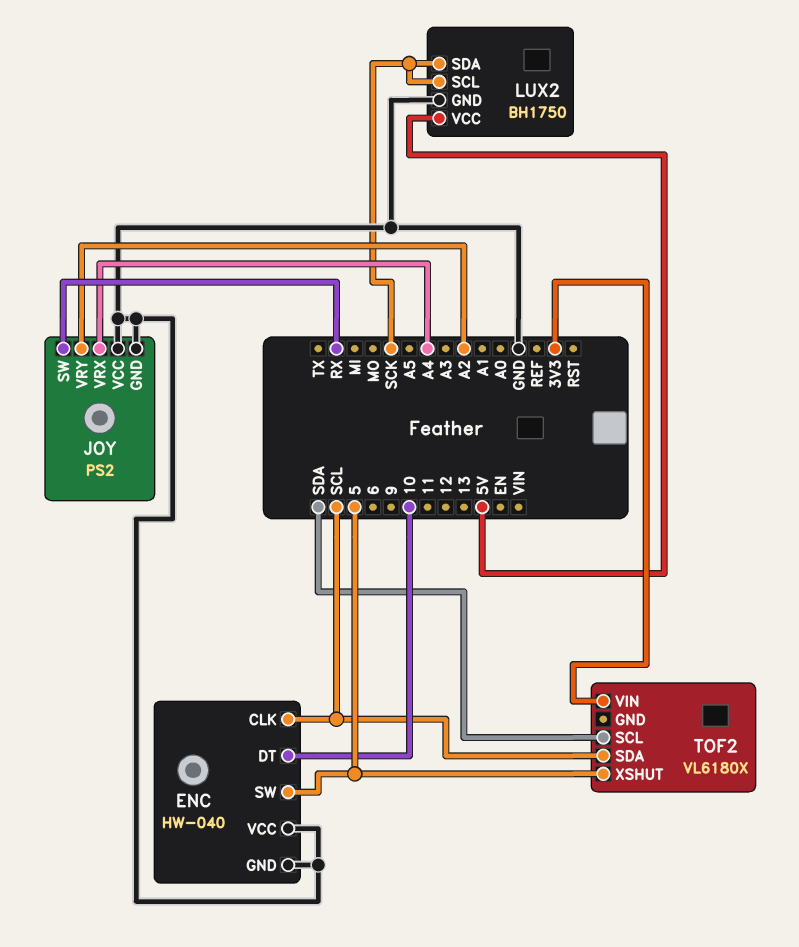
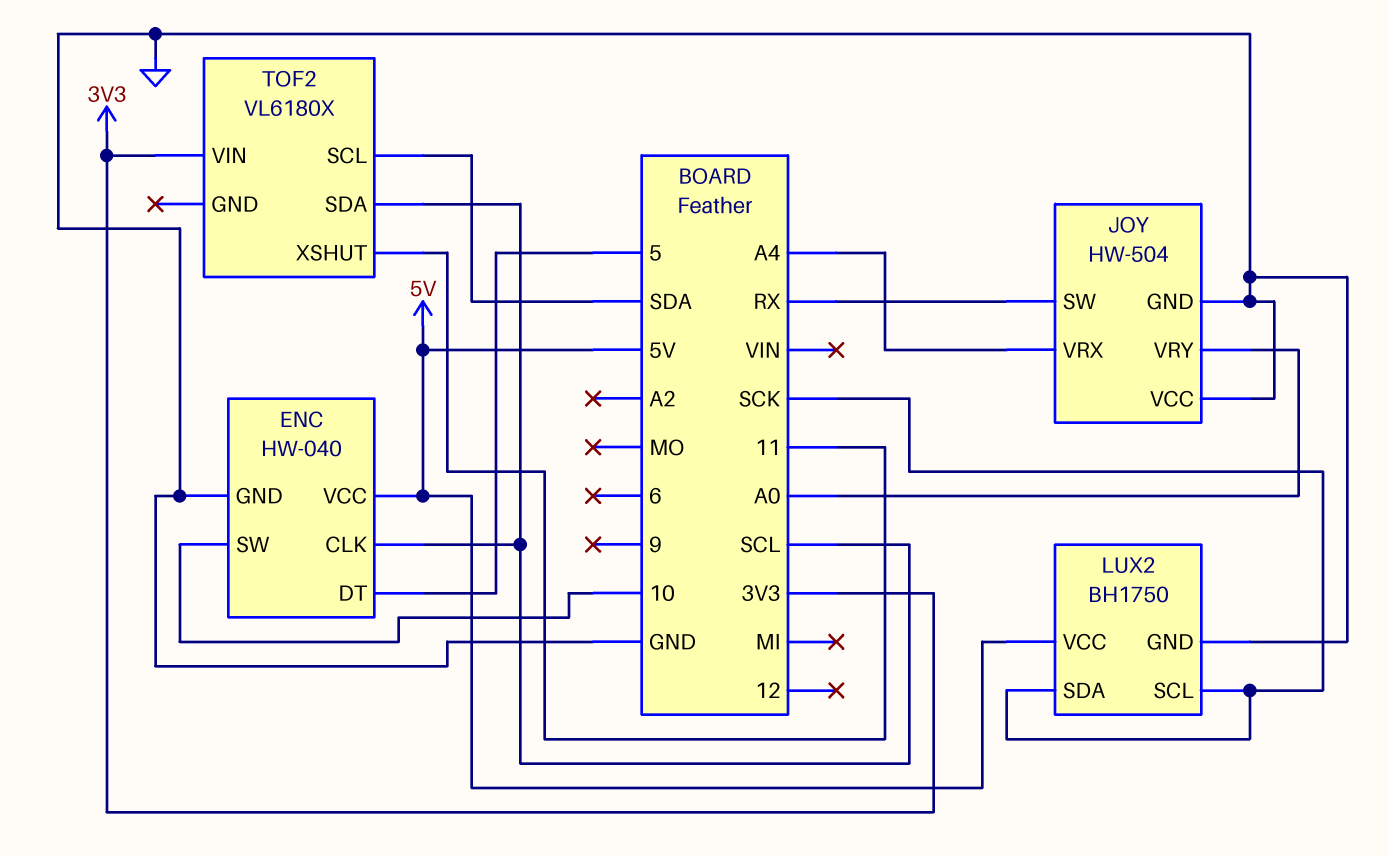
ENC pin DT: 10 -> 5
ENC pin SW: 5 -> 10
ENC pin VCC: GND -> 5V
JOY: PS2 -> HW-504
JOY pin VRY: A2 -> A0
TOF2 pin XSHUT: 5 -> 11

